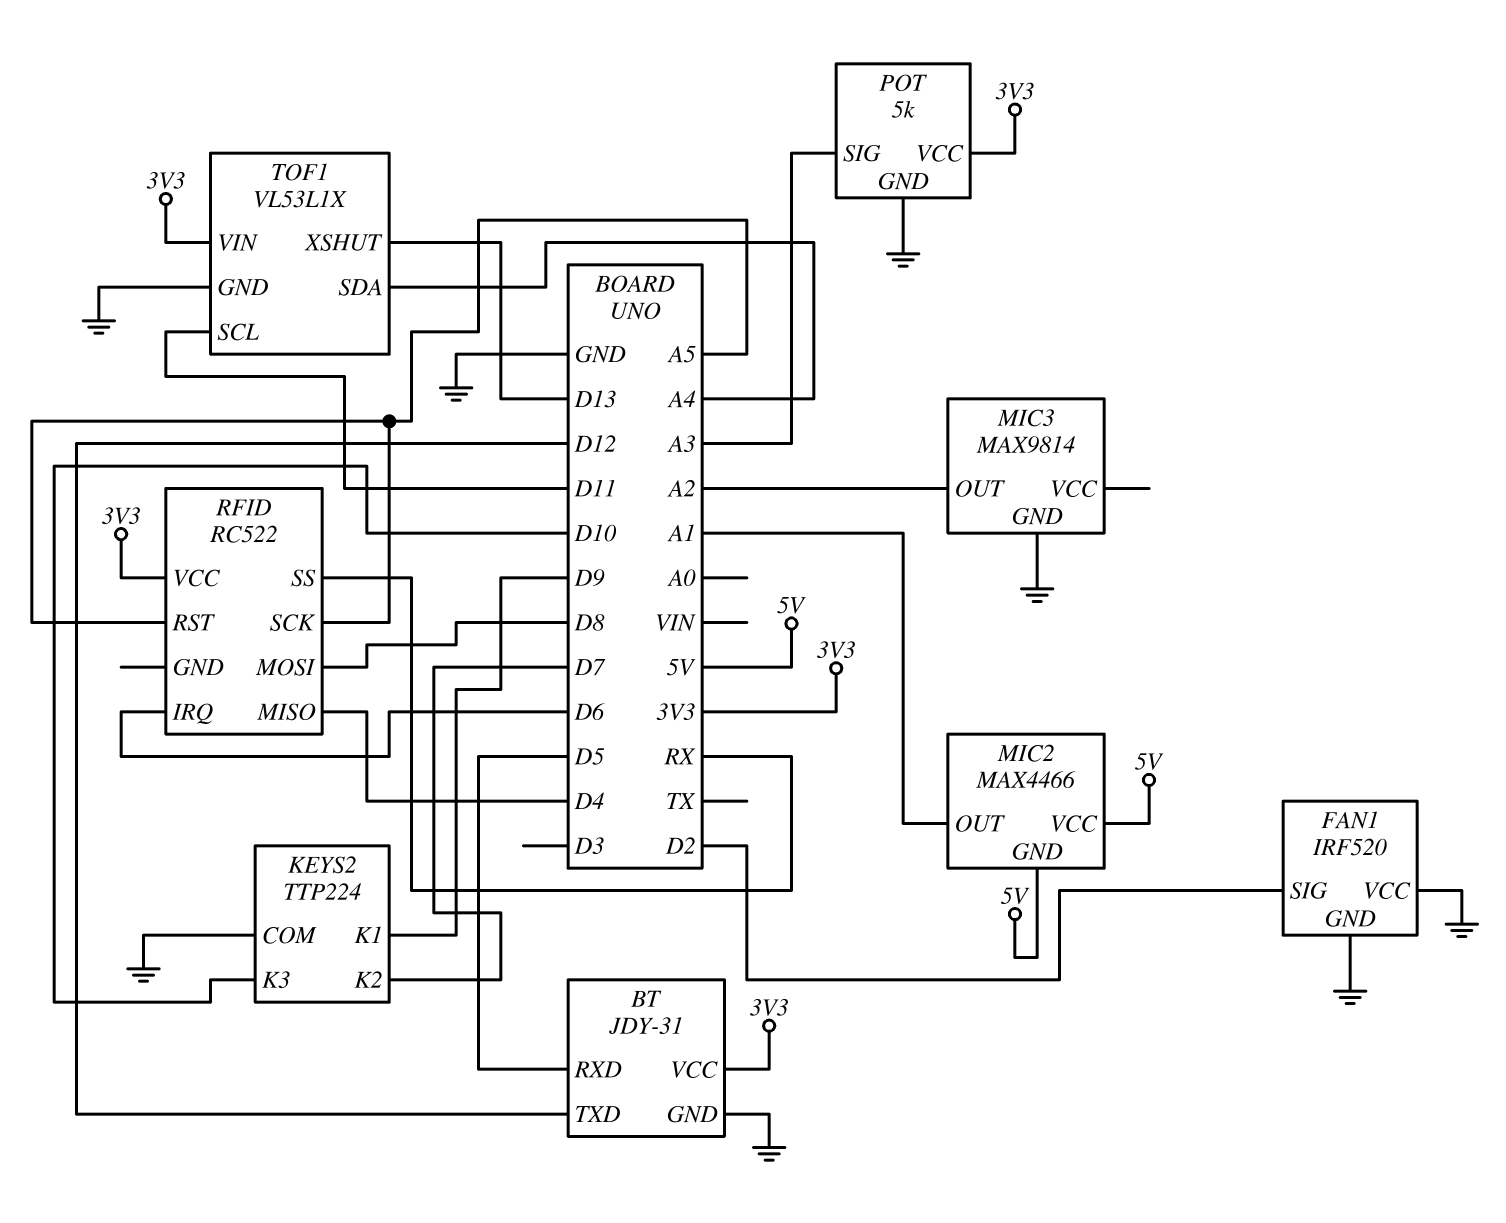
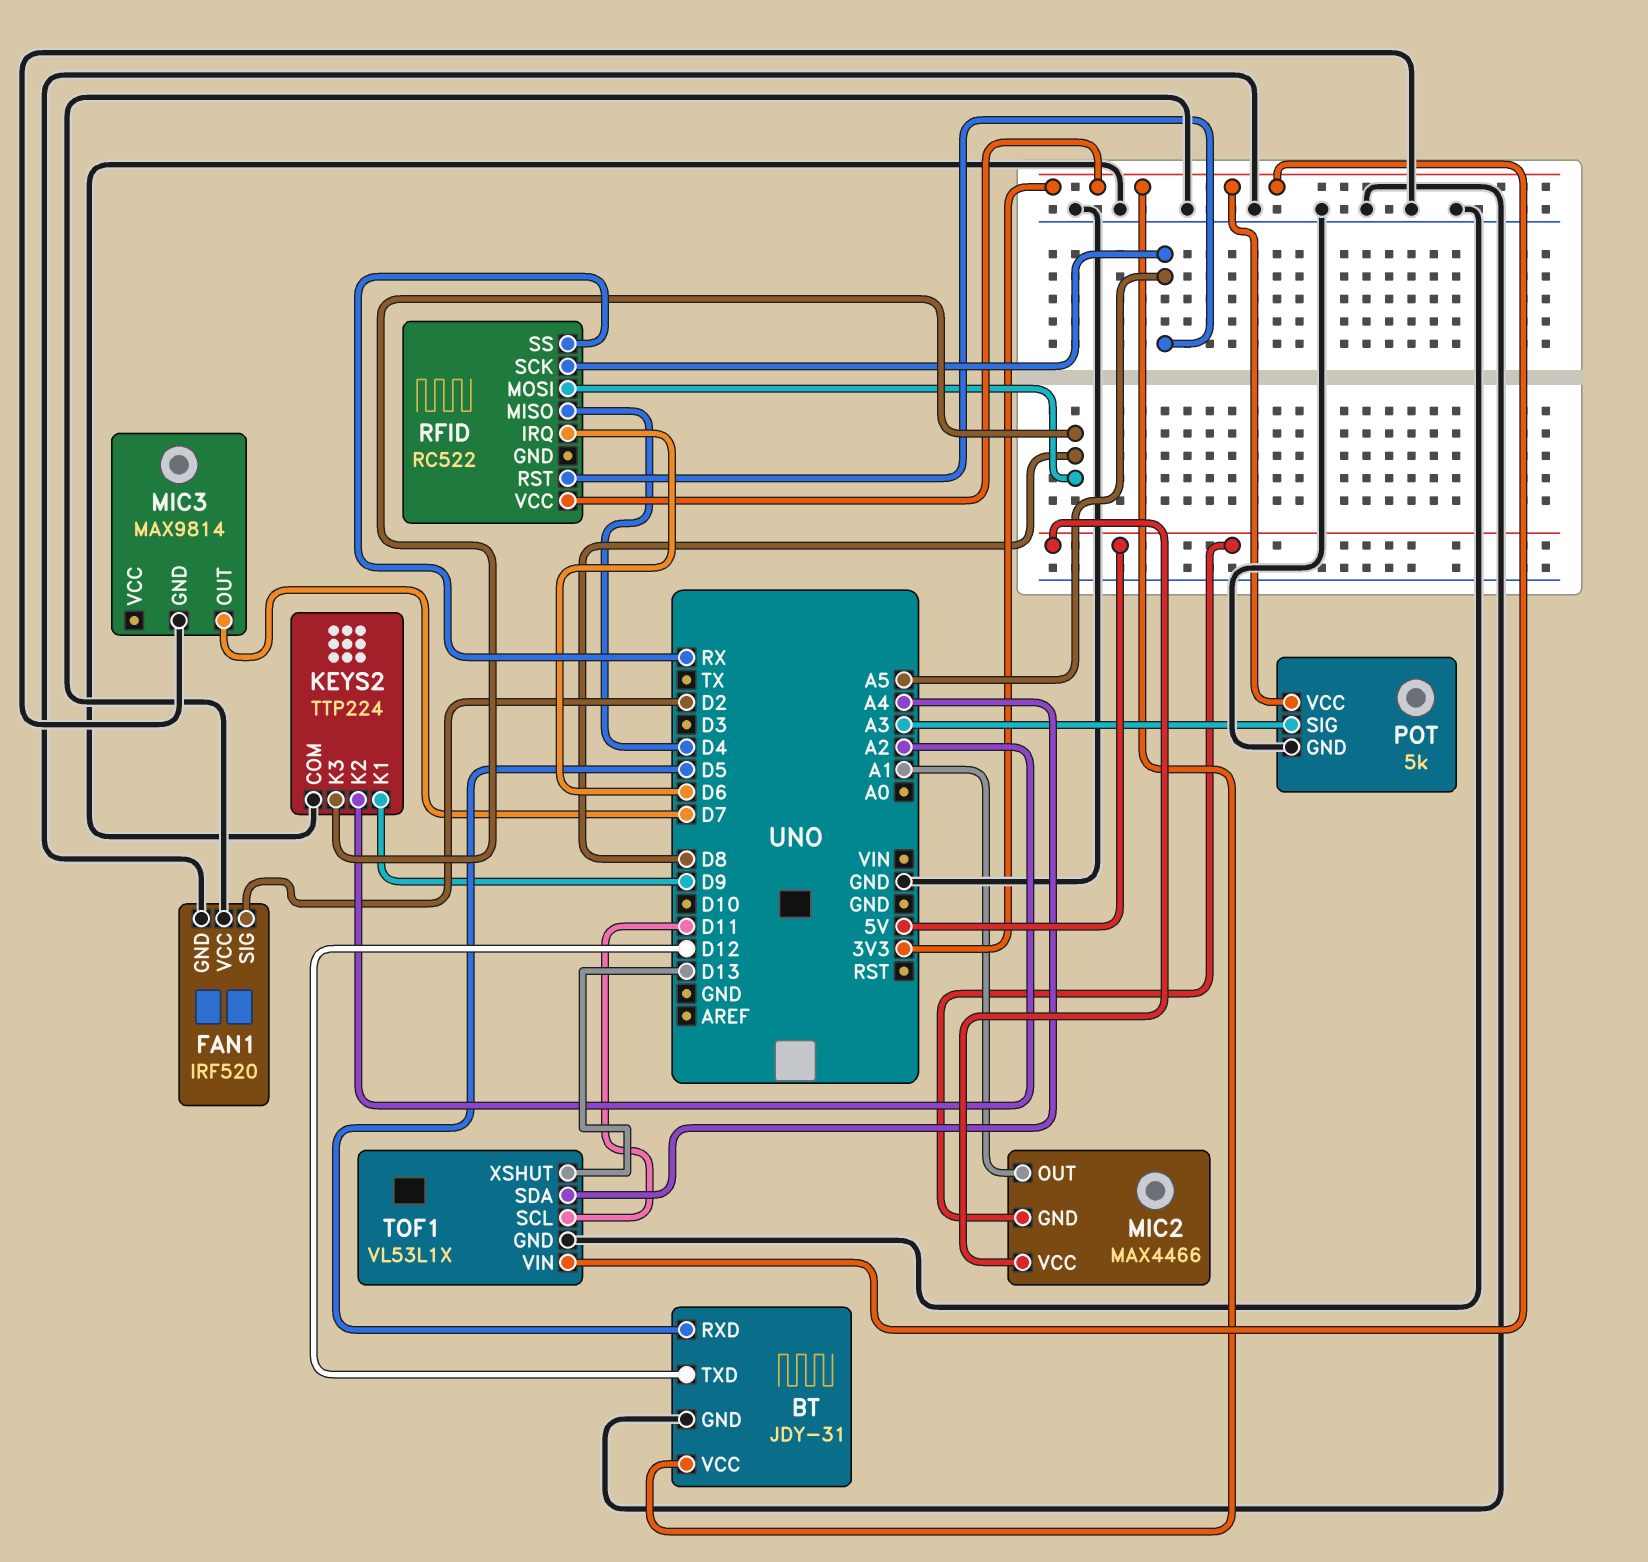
KEYS2 pin K2: D7 -> A2
KEYS2 pin K3: D10 -> D8
MIC3 pin OUT: A2 -> D7

